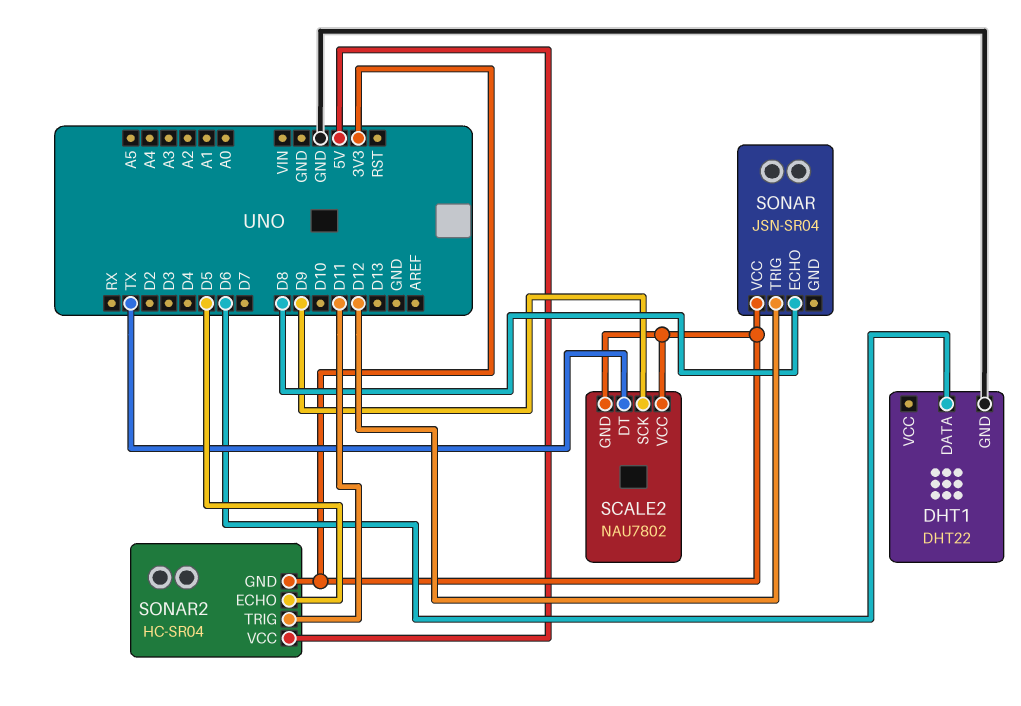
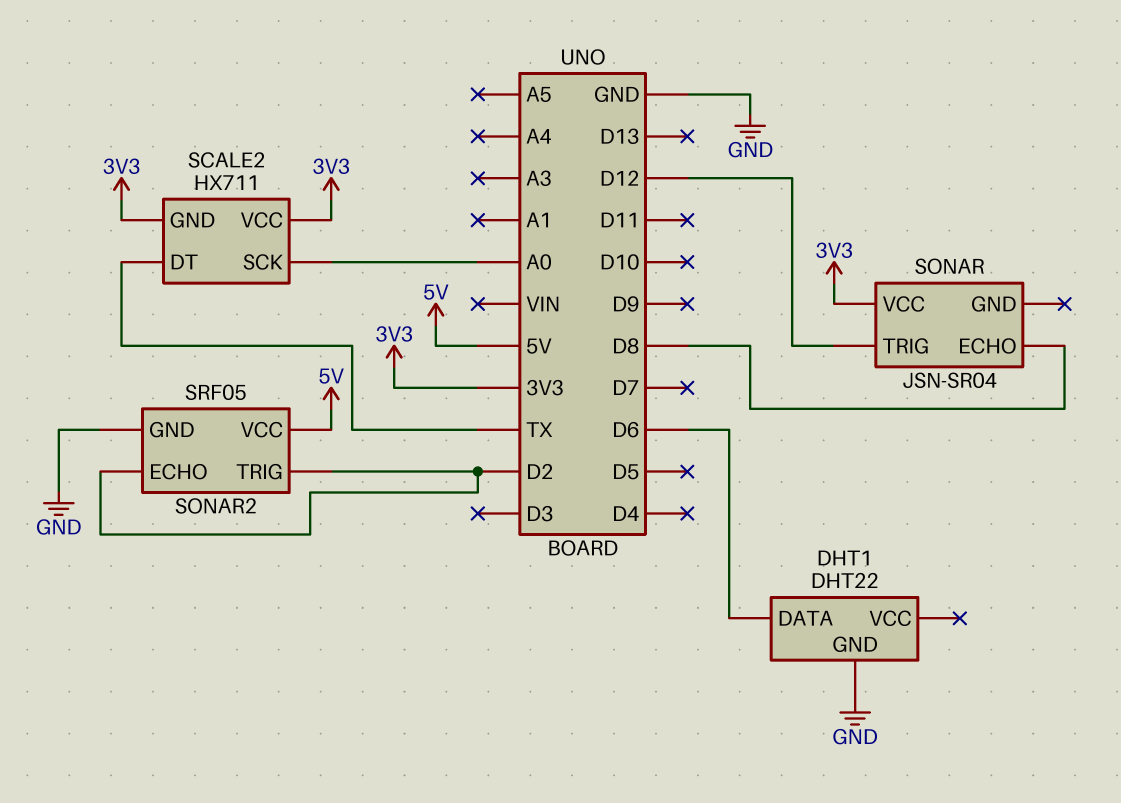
SCALE2: NAU7802 -> HX711
SCALE2 pin SCK: D9 -> A0
SONAR2: HC-SR04 -> SRF05
SONAR2 pin ECHO: D5 -> D2
SONAR2 pin GND: 3V3 -> GND
SONAR2 pin TRIG: D11 -> D2

